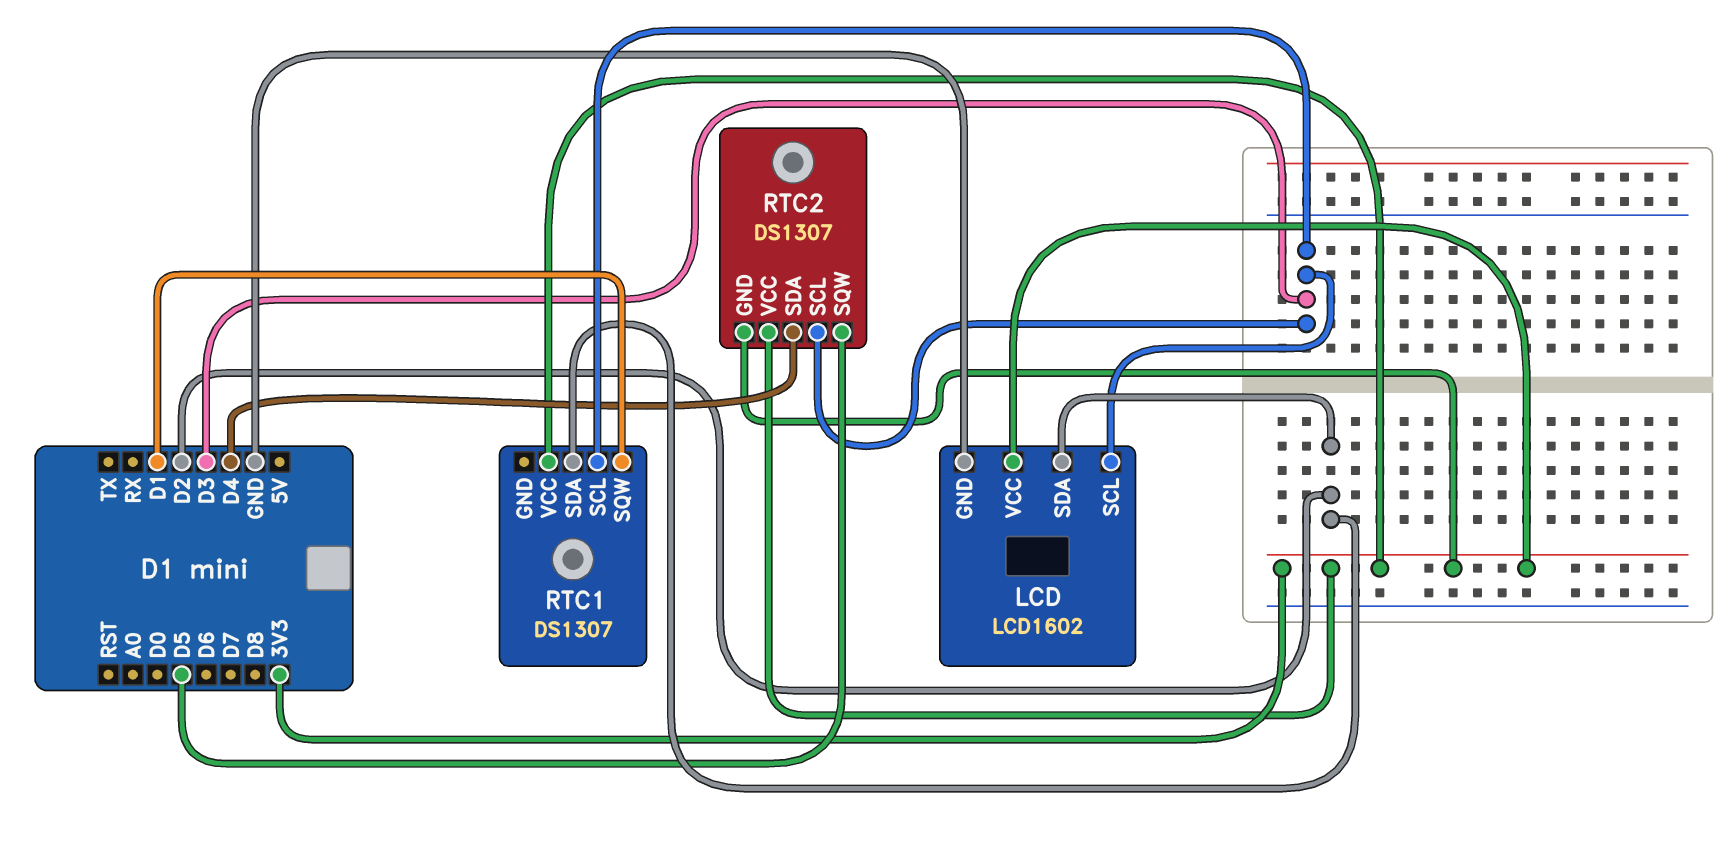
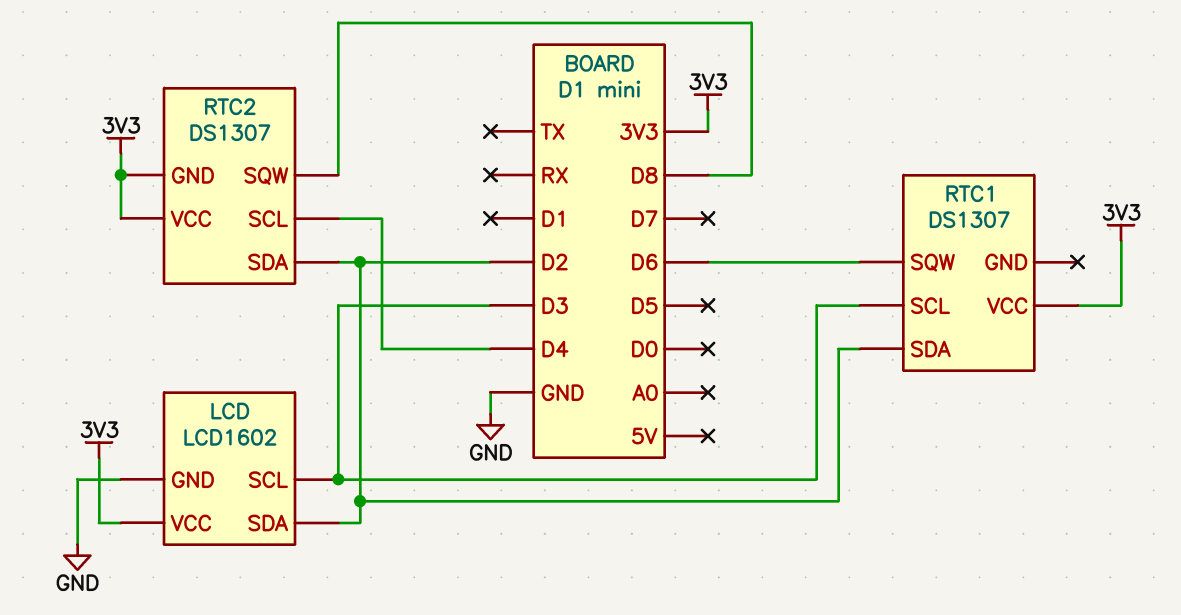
RTC1 pin SQW: D1 -> D6
RTC2 pin SCL: D3 -> D4
RTC2 pin SDA: D4 -> D2
RTC2 pin SQW: D5 -> D8

